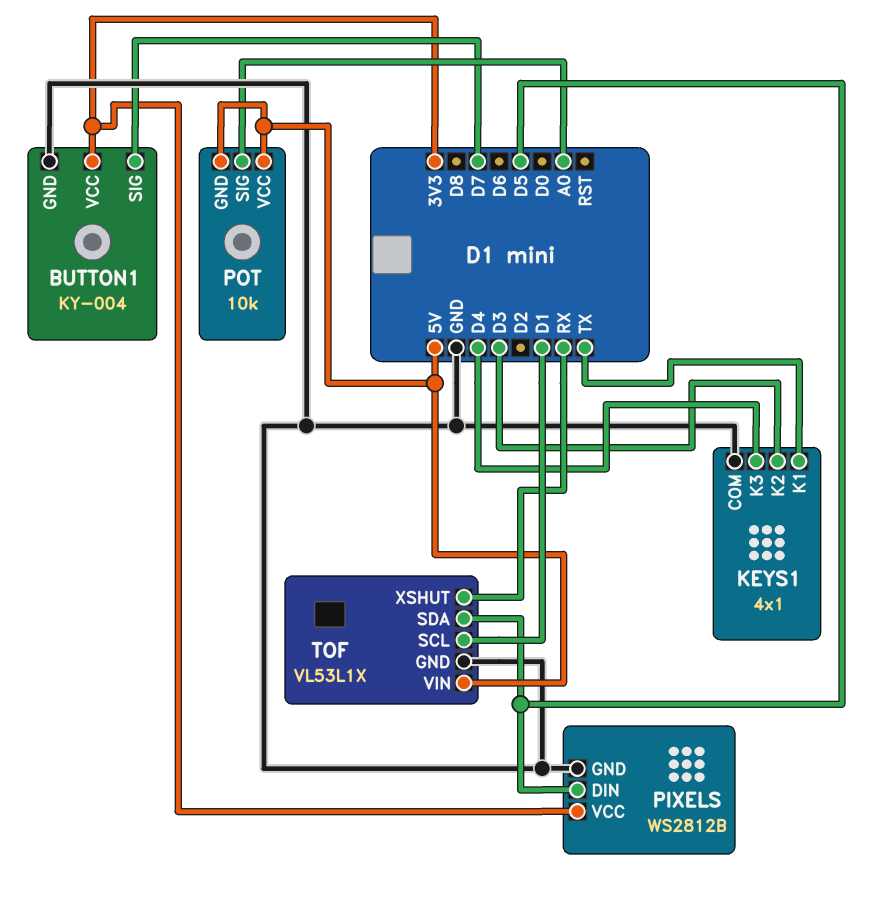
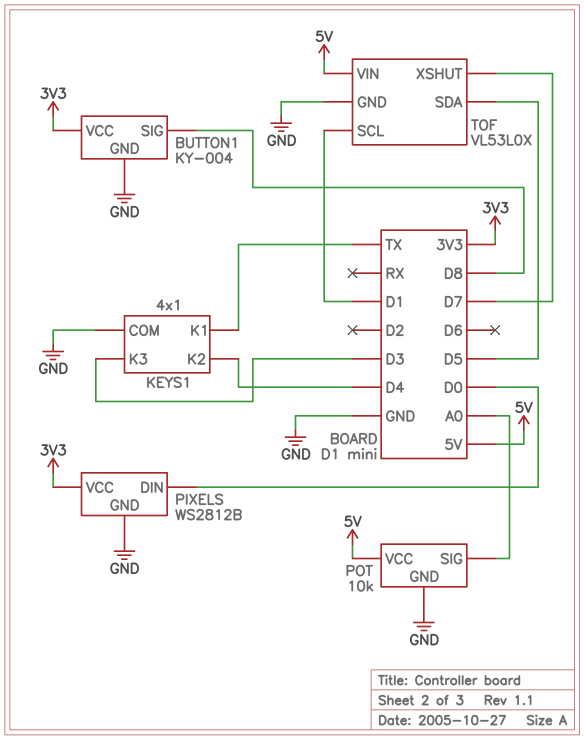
BUTTON1 pin SIG: D7 -> D8
KEYS1 pin K2: D3 -> D4
KEYS1 pin K3: D4 -> D3
PIXELS pin DIN: D5 -> D0
POT pin GND: 5V -> GND
TOF: VL53L1X -> VL53L0X
TOF pin XSHUT: RX -> D7

